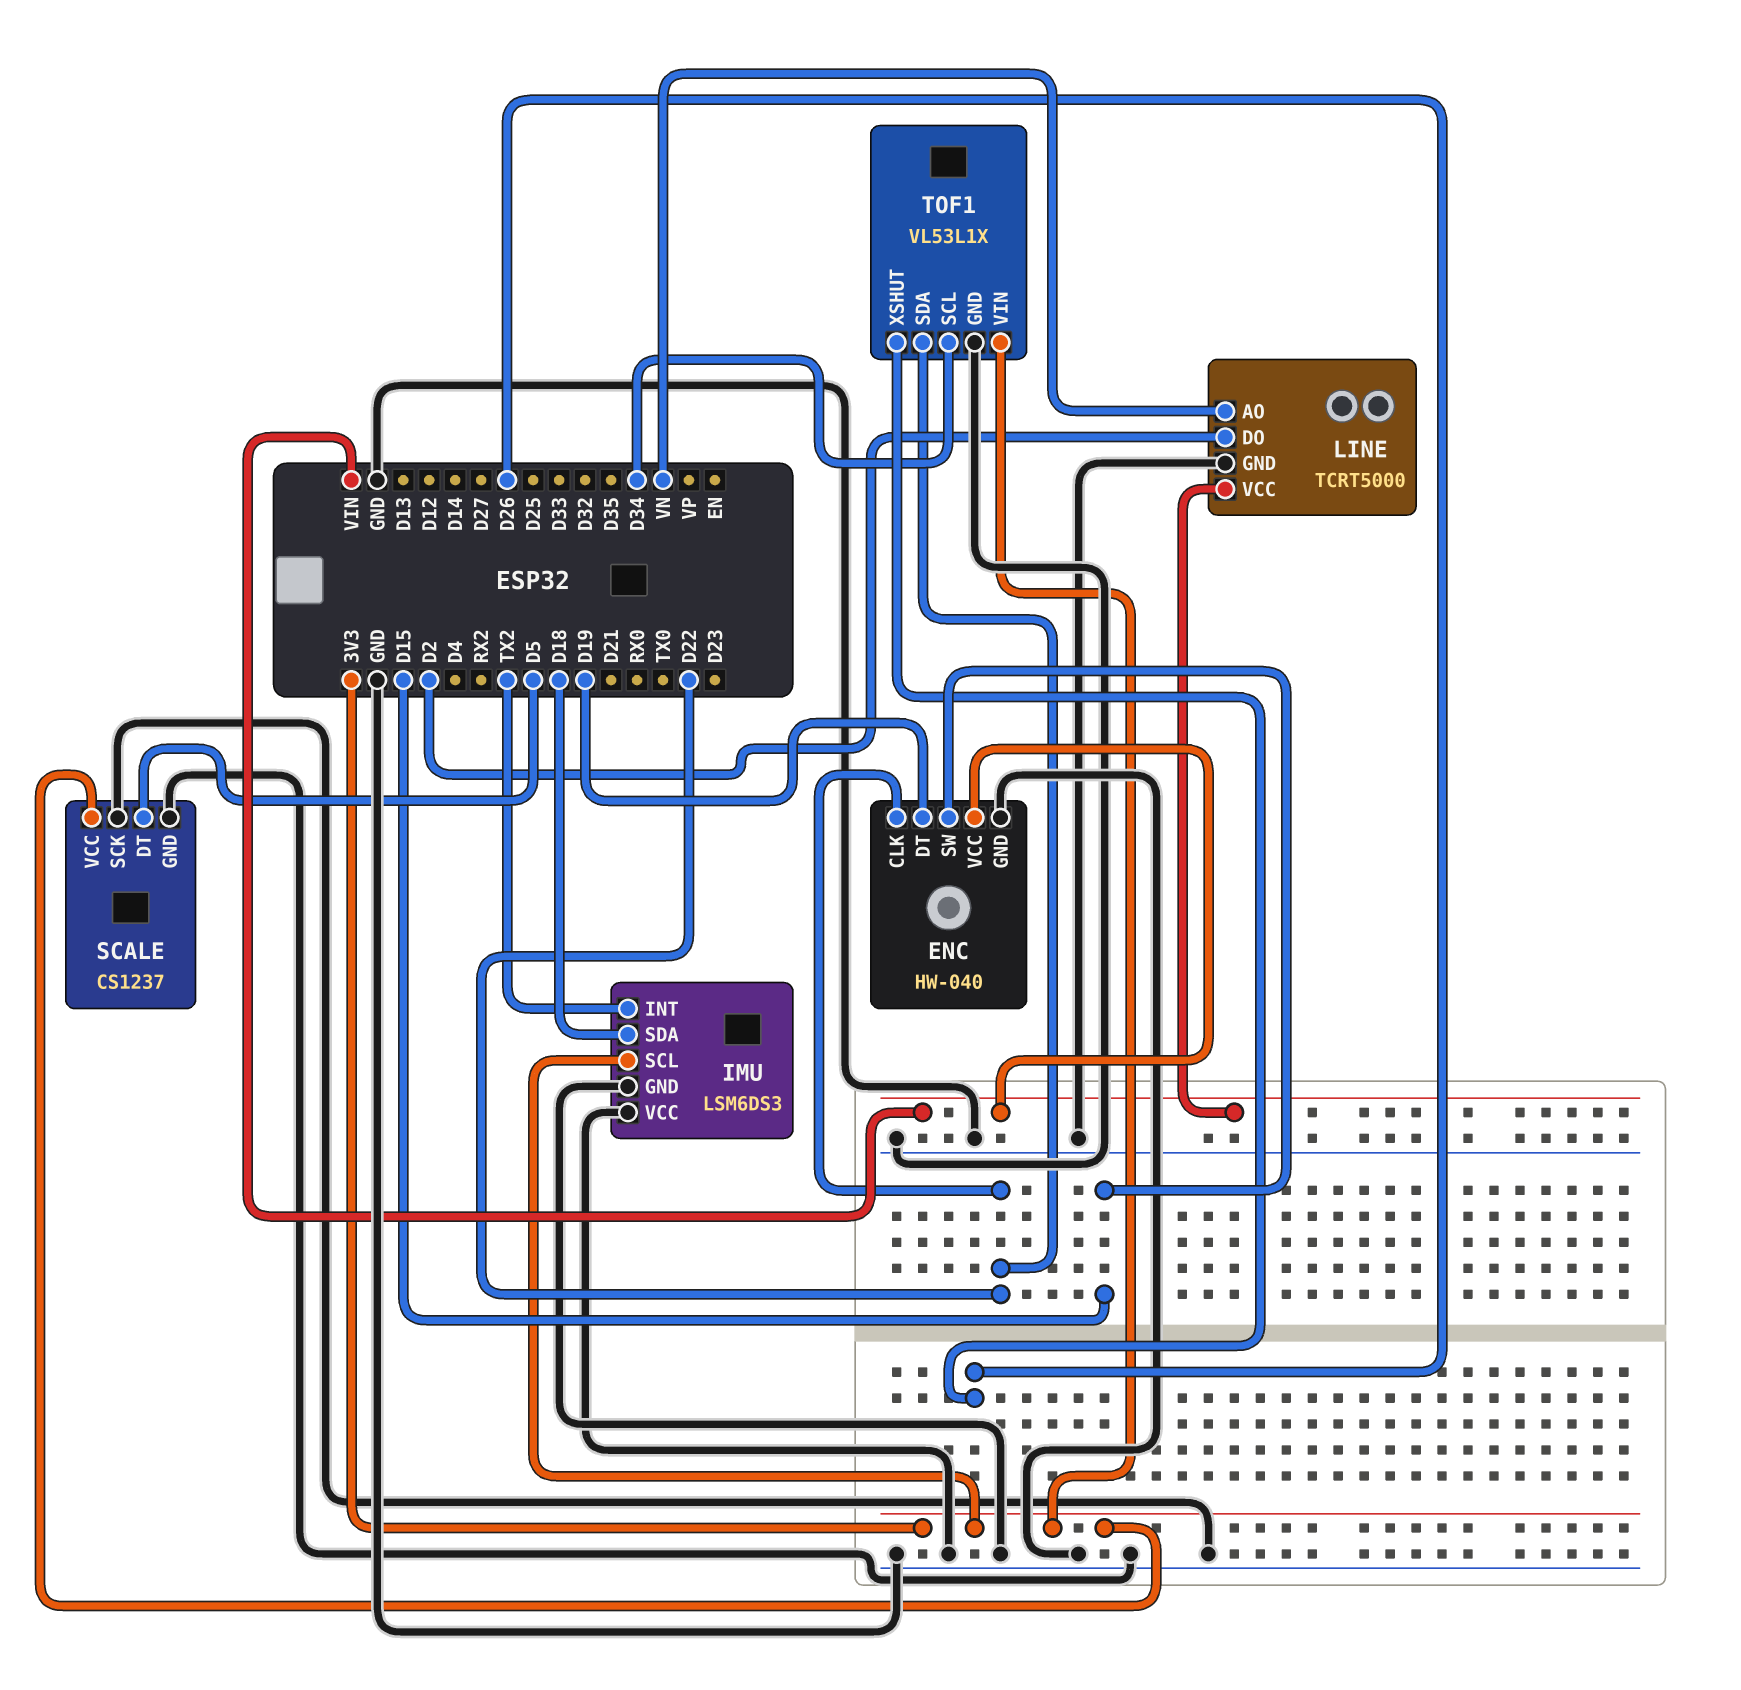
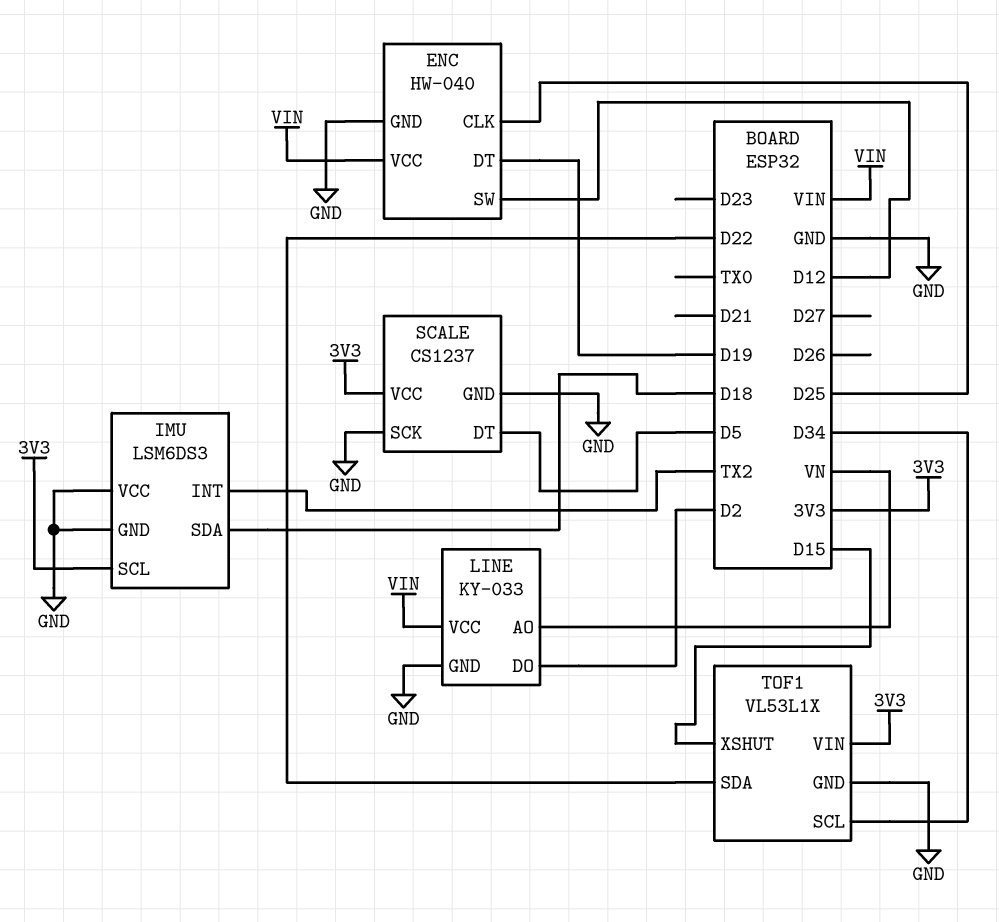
ENC pin CLK: D22 -> D25
ENC pin SW: D15 -> D12
LINE: TCRT5000 -> KY-033
TOF1 pin XSHUT: D26 -> D15

